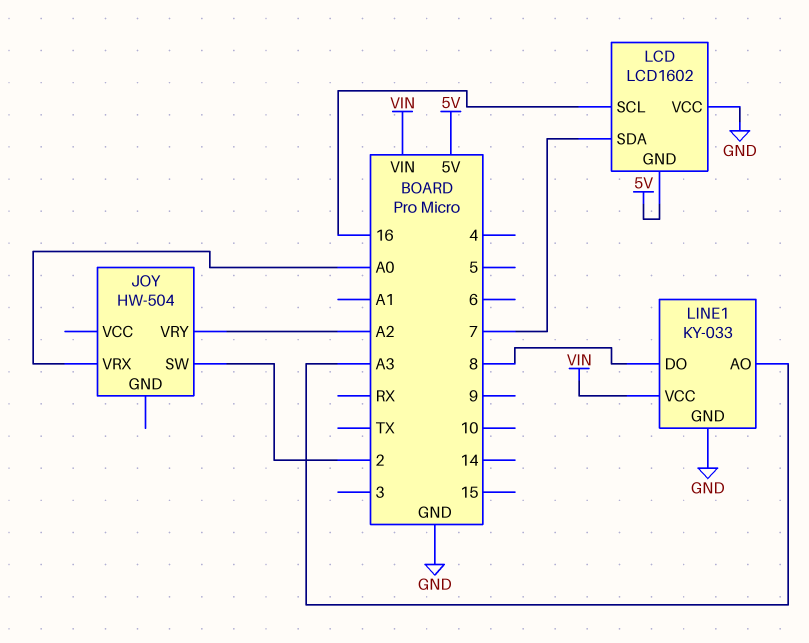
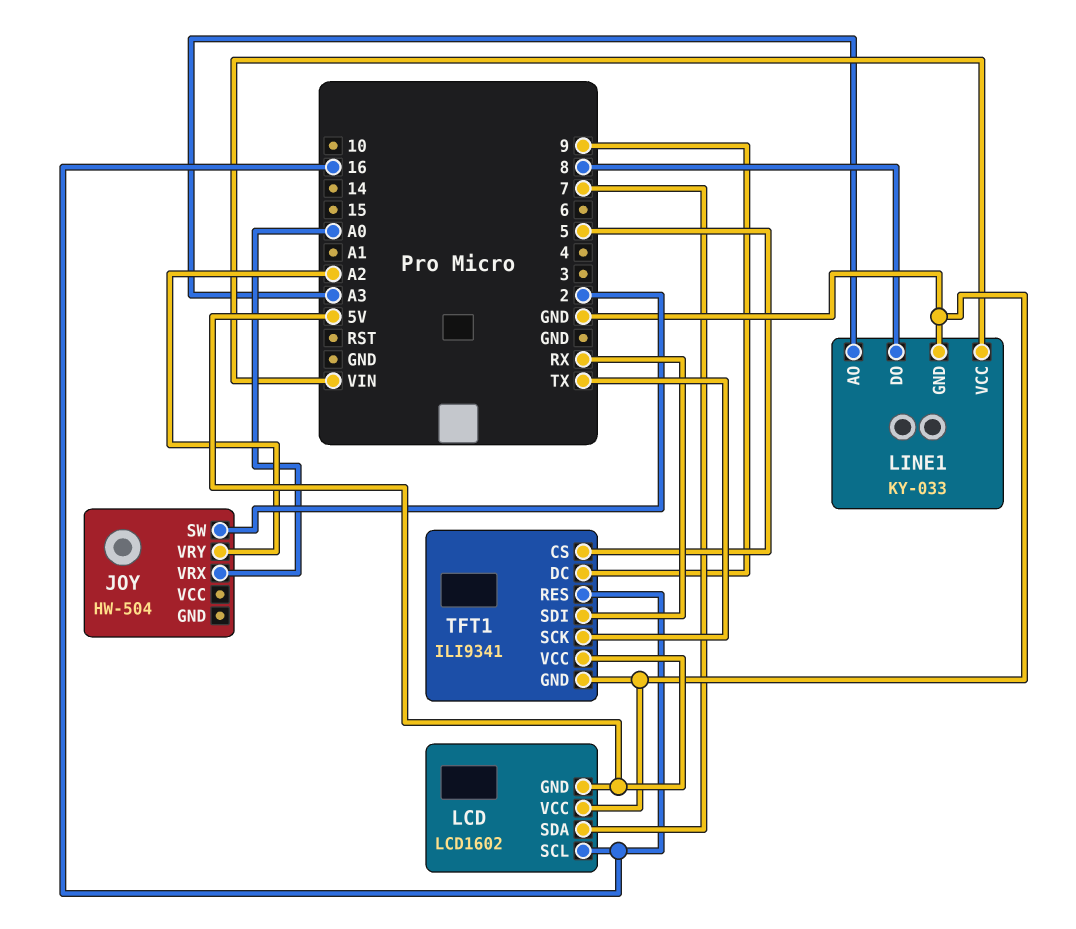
TFT1: none -> ILI9341
TFT1 pin CS: none -> 5
TFT1 pin DC: none -> 9
TFT1 pin GND: none -> GND
TFT1 pin RES: none -> 16
TFT1 pin SCK: none -> TX
TFT1 pin SDI: none -> RX
TFT1 pin VCC: none -> 5V

